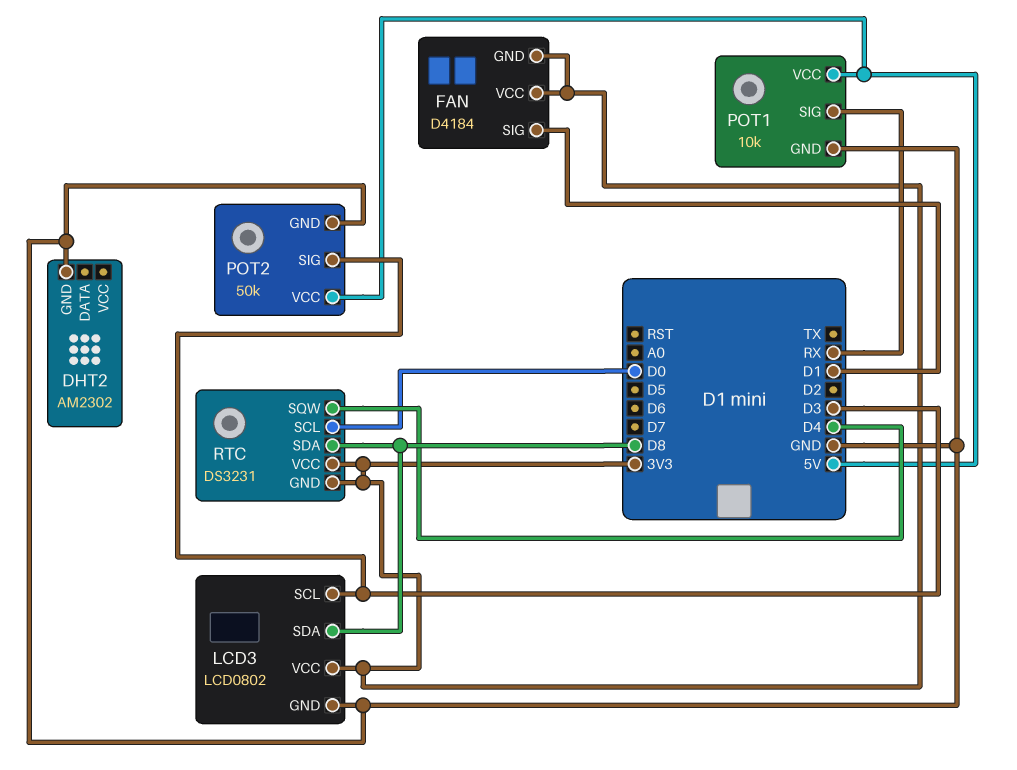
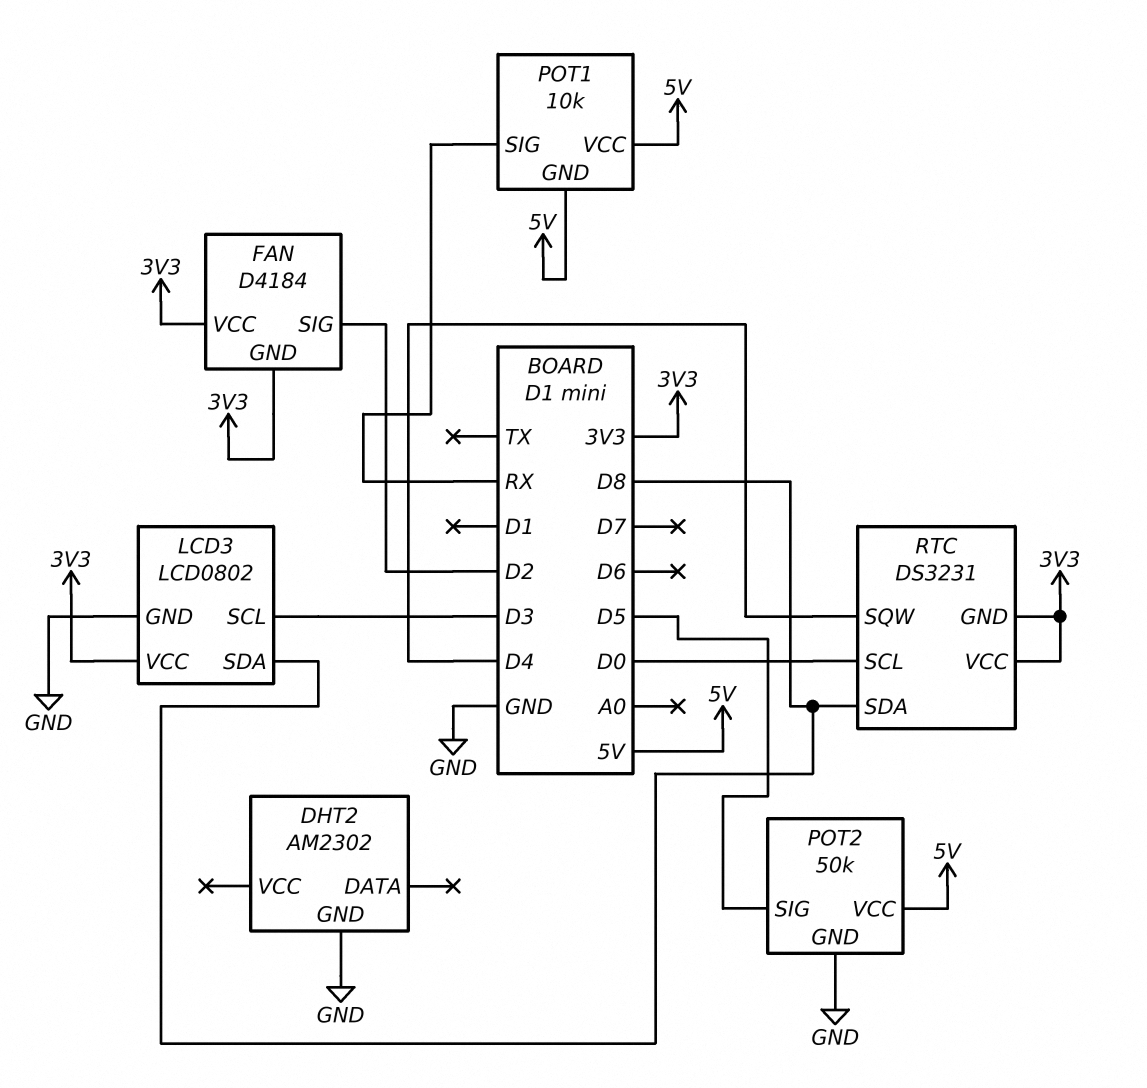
FAN pin SIG: D1 -> D2
POT1 pin GND: GND -> 5V
POT2 pin SIG: D3 -> D5

